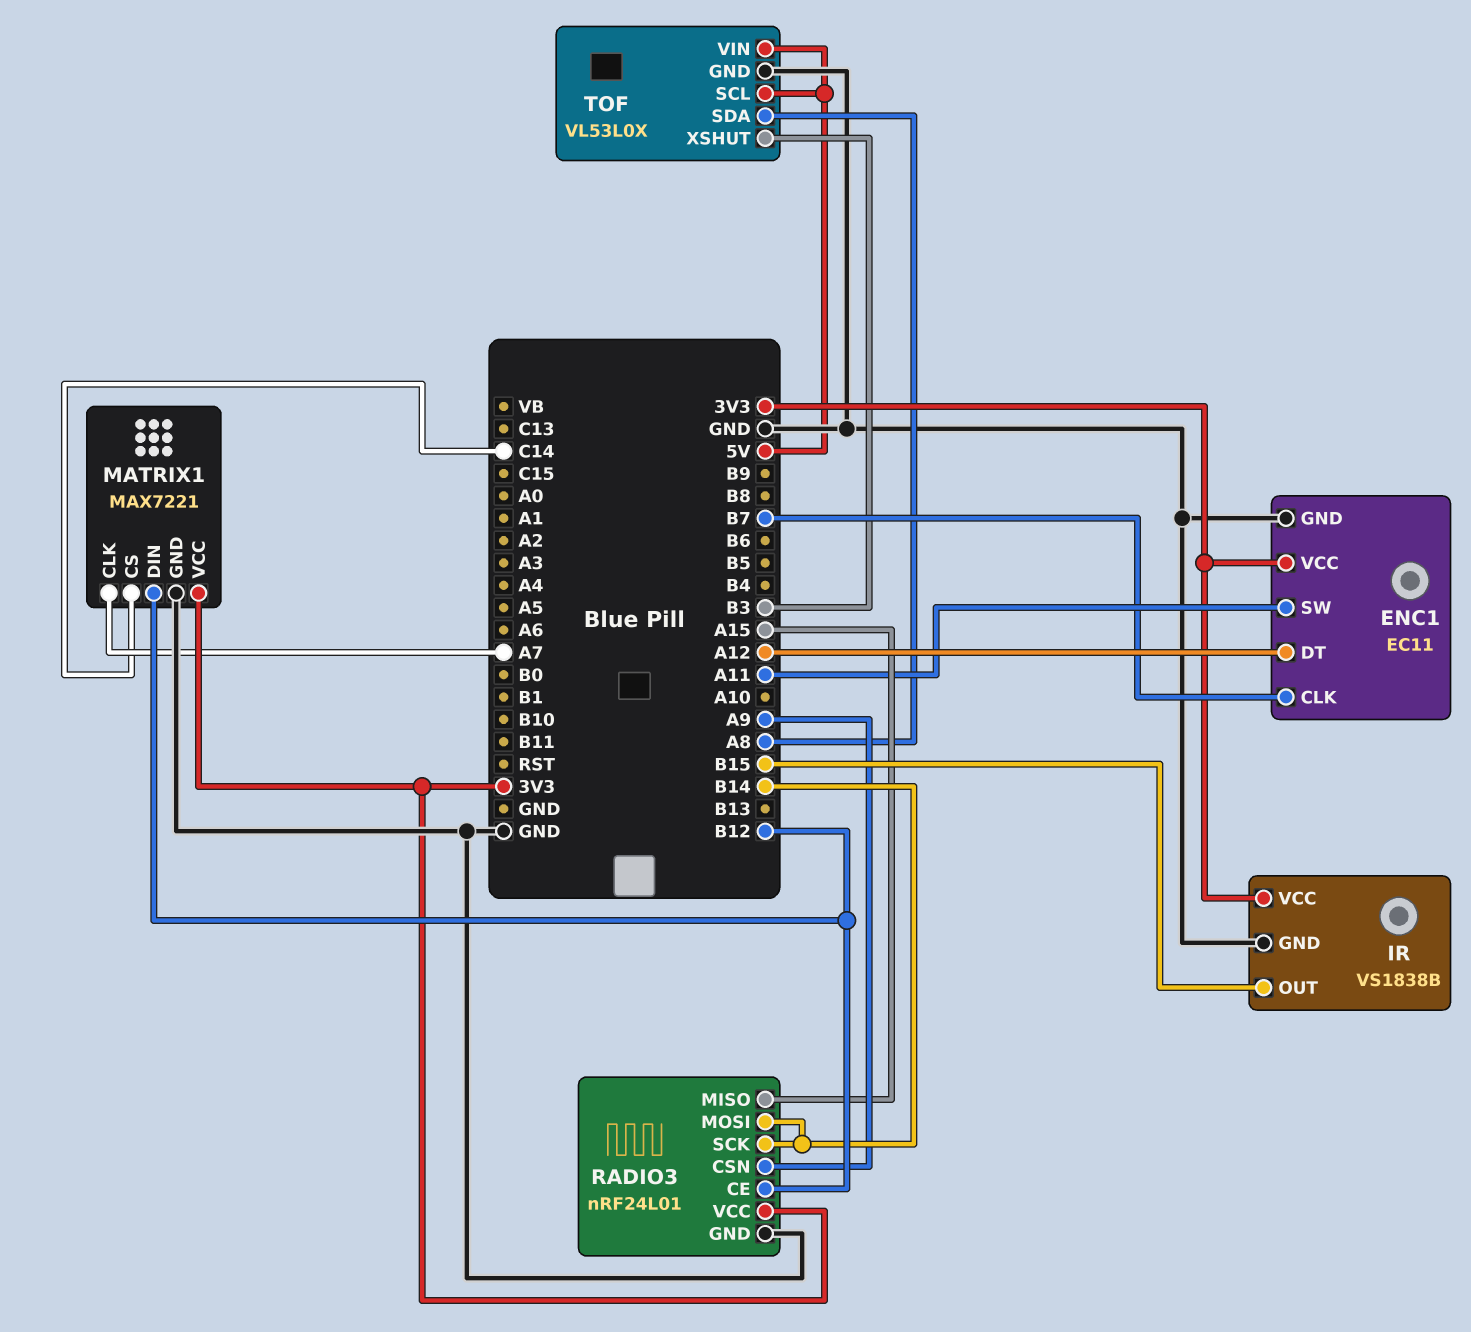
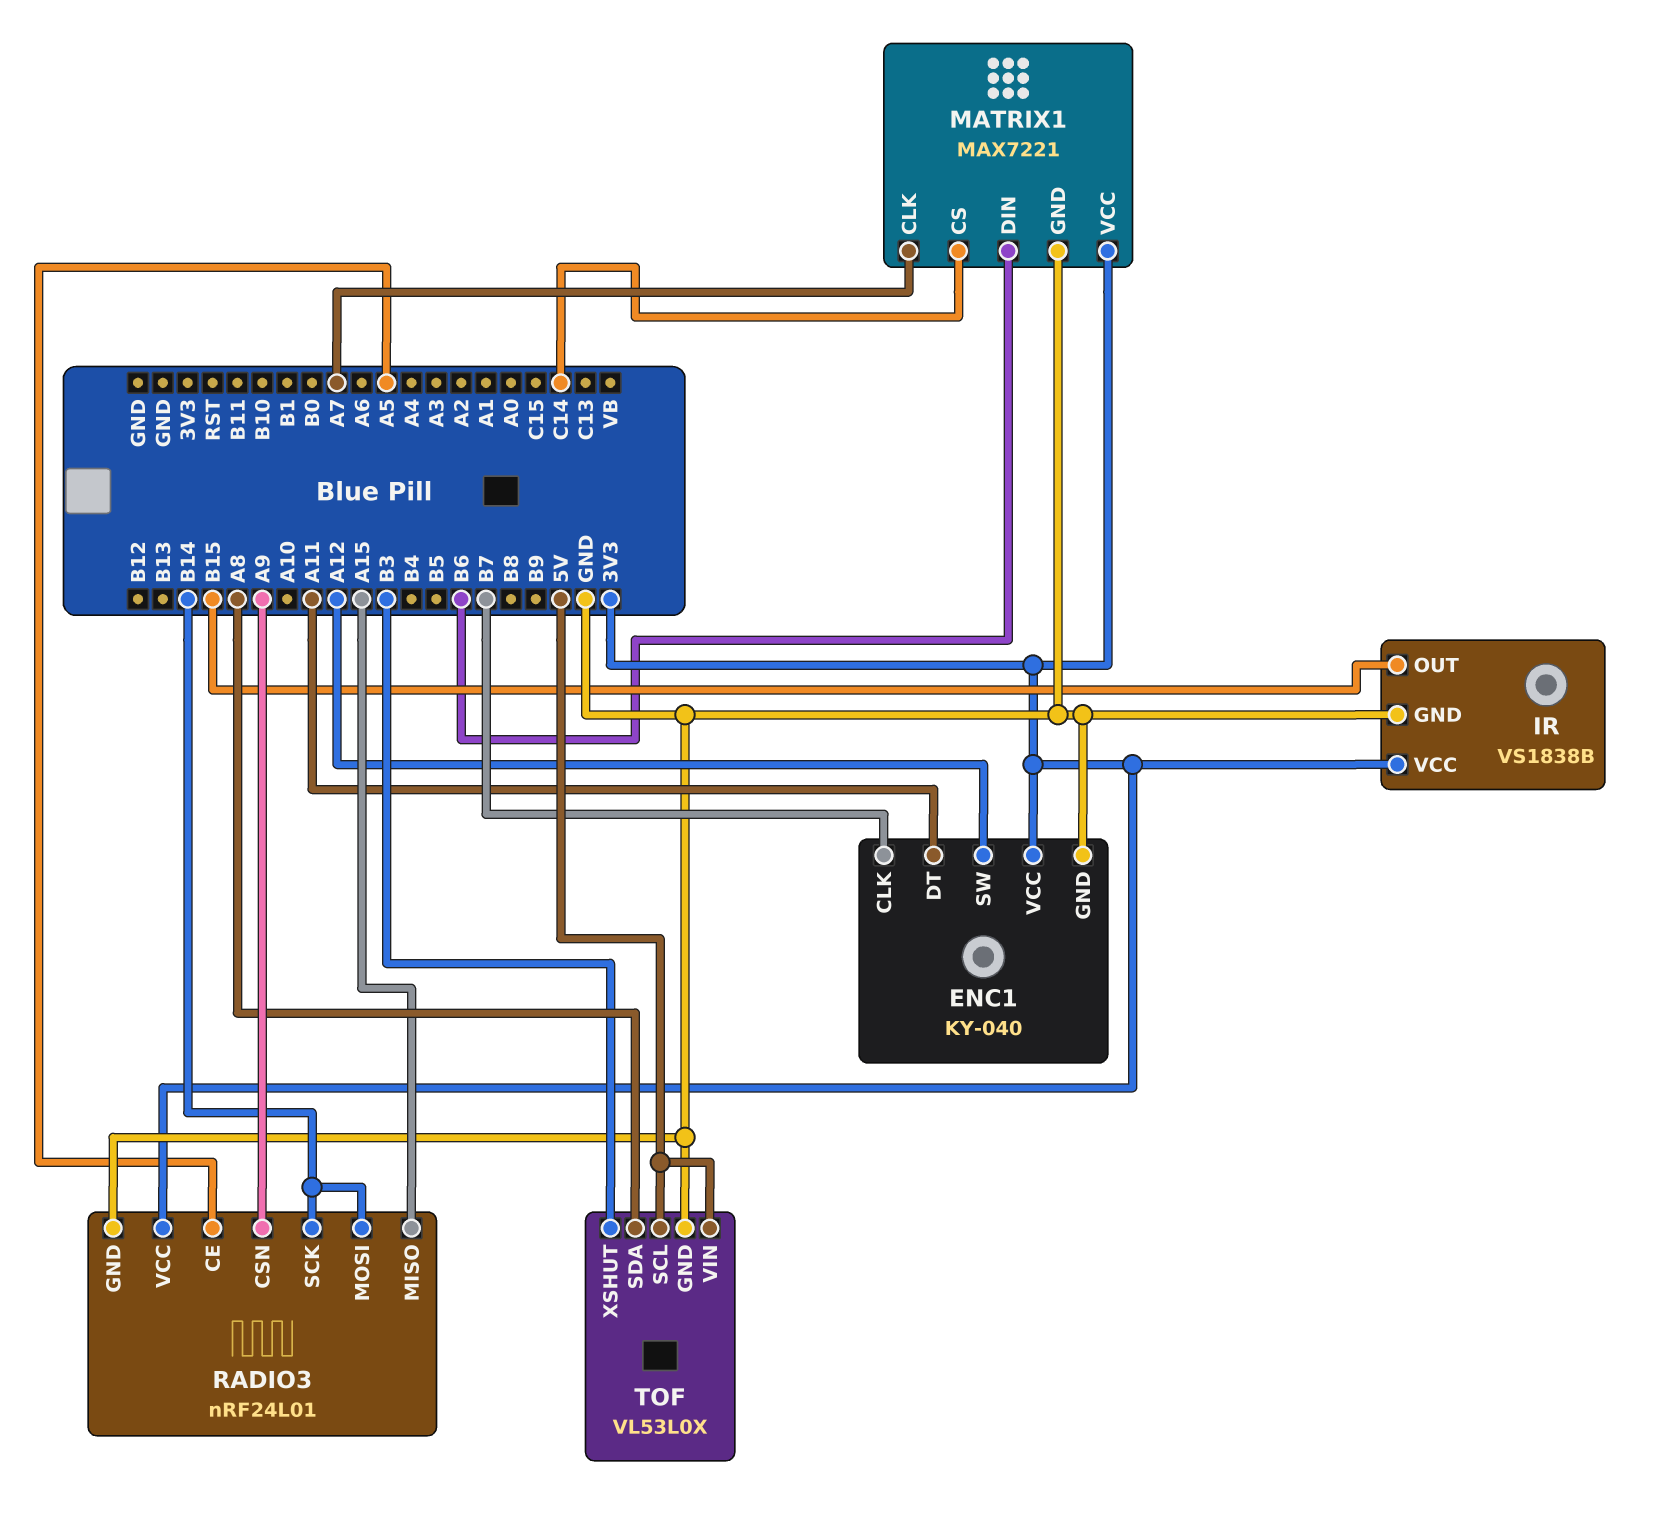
ENC1: EC11 -> KY-040
ENC1 pin DT: A12 -> A11
ENC1 pin SW: A11 -> A12
MATRIX1 pin DIN: B12 -> B6
RADIO3 pin CE: B12 -> A5

